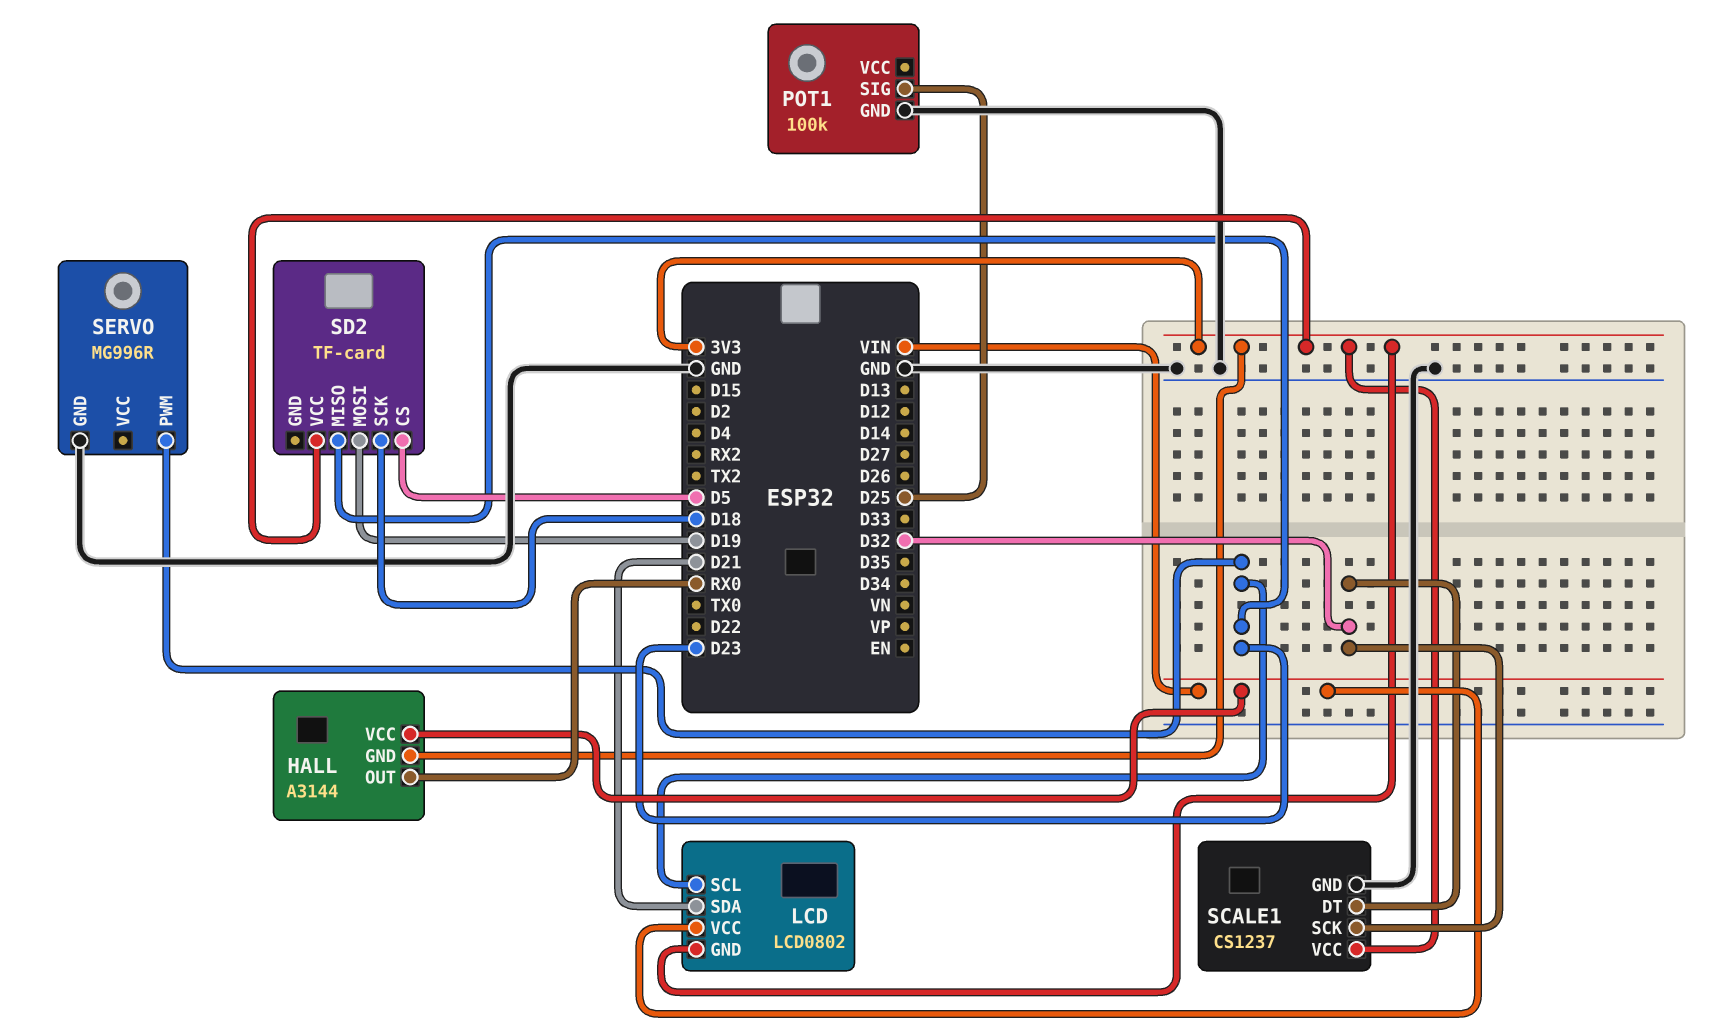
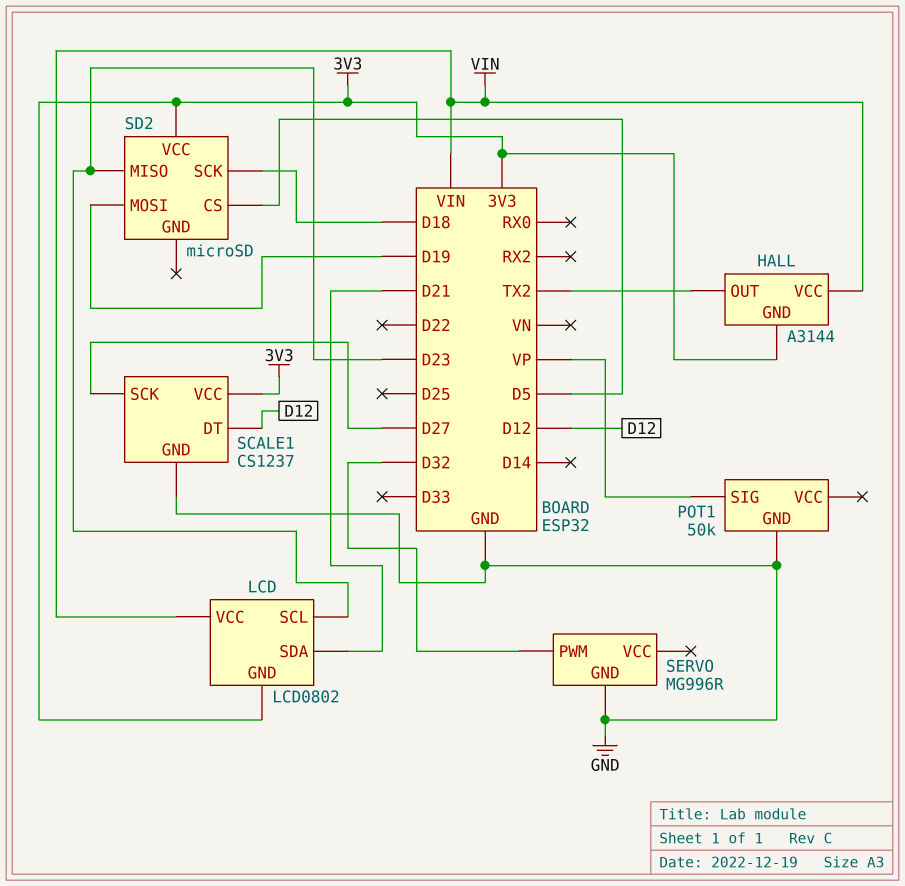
HALL pin OUT: RX0 -> TX2
POT1: 100k -> 50k
POT1 pin SIG: D25 -> VP
SCALE1 pin DT: D32 -> D12
SCALE1 pin SCK: D32 -> D27
SD2: TF-card -> microSD
SERVO pin PWM: D23 -> D32

